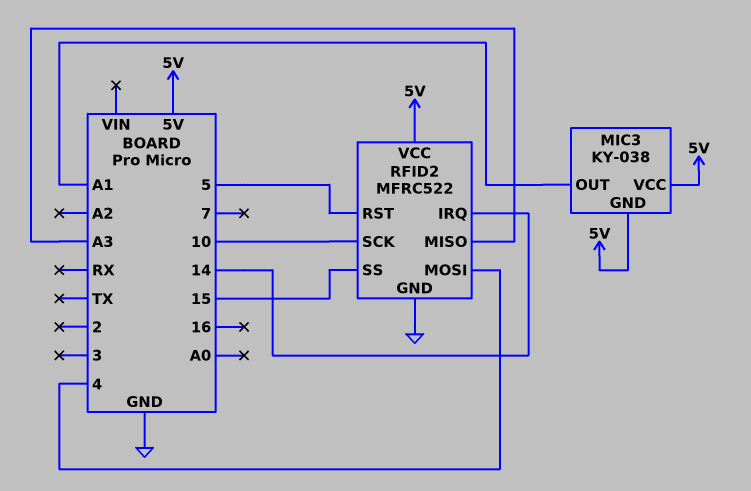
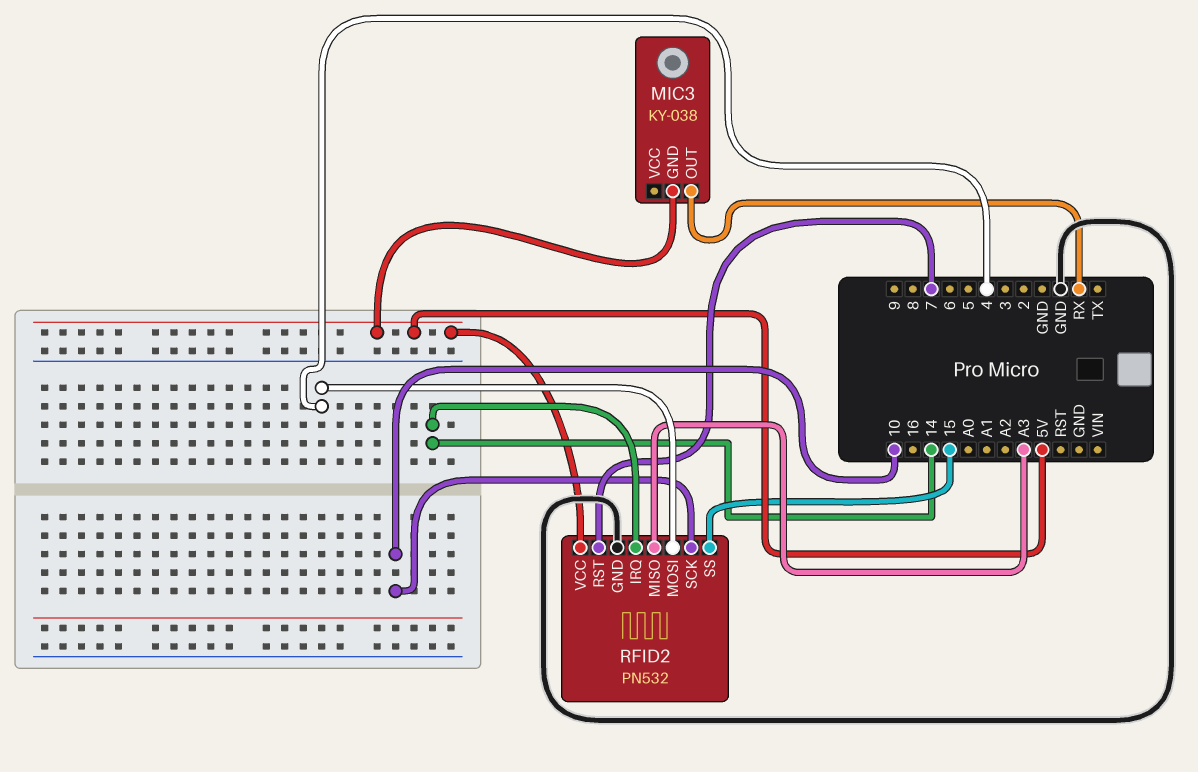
MIC3 pin OUT: A1 -> RX
MIC3 pin VCC: 5V -> none
RFID2: MFRC522 -> PN532
RFID2 pin RST: 5 -> 7

